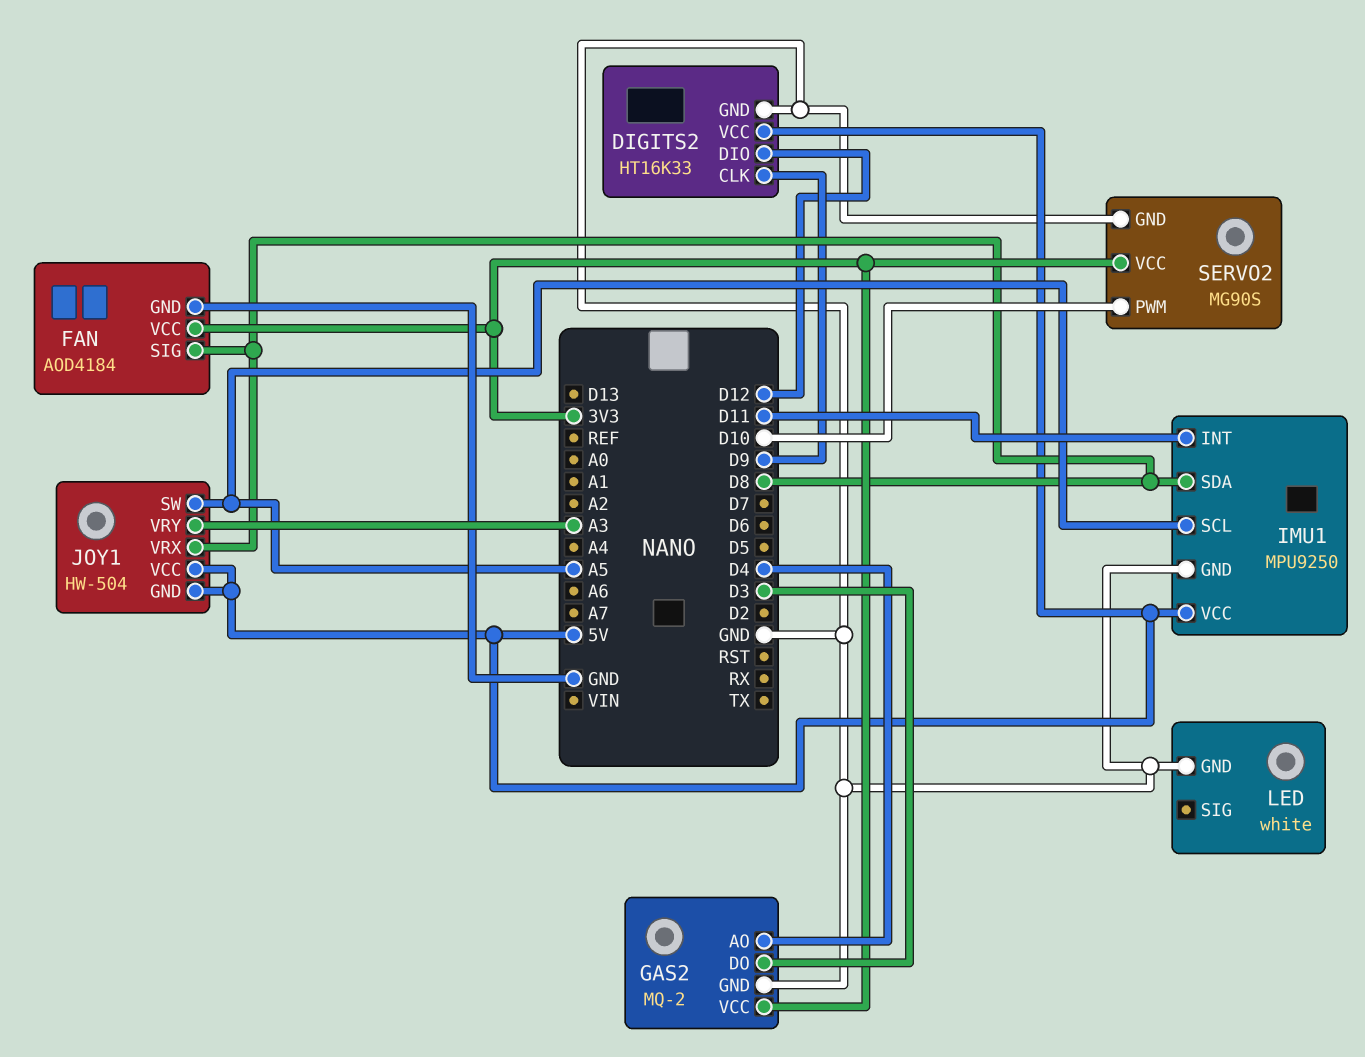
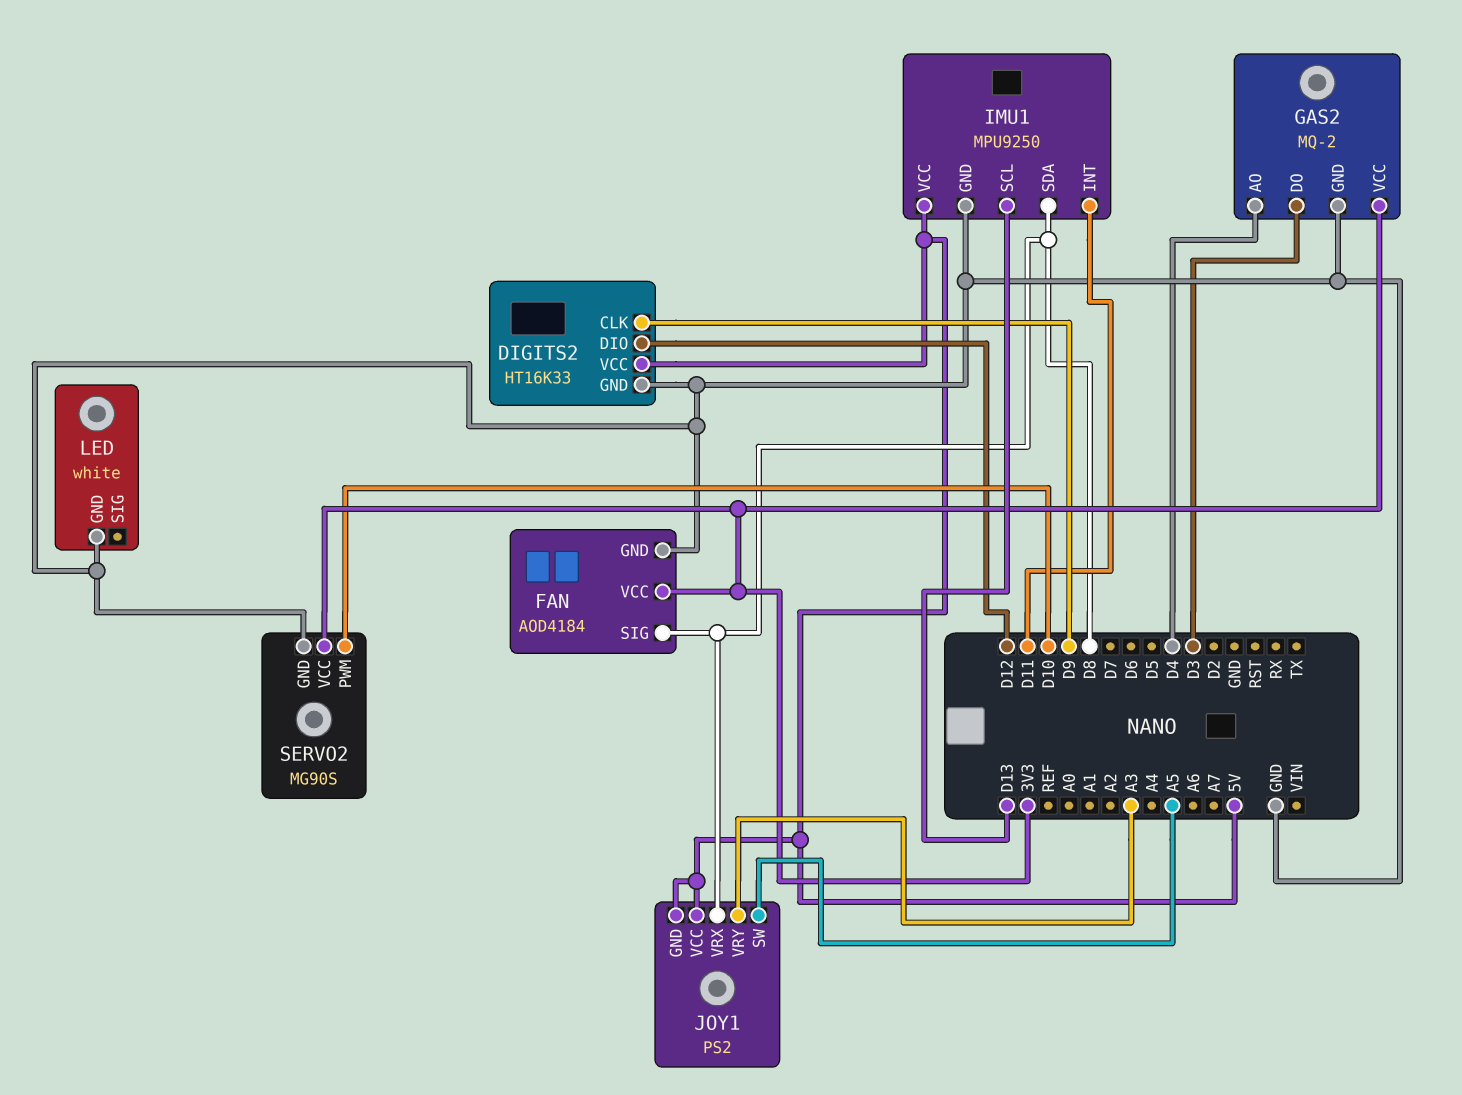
IMU1 pin SCL: A5 -> D13
JOY1: HW-504 -> PS2

